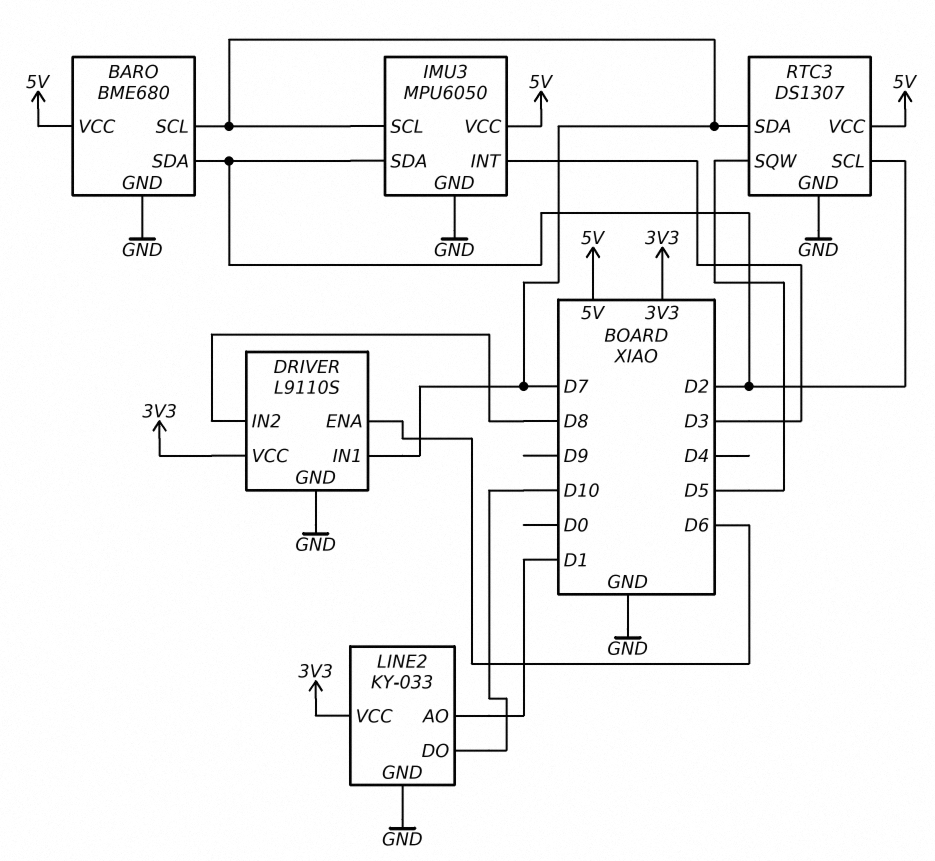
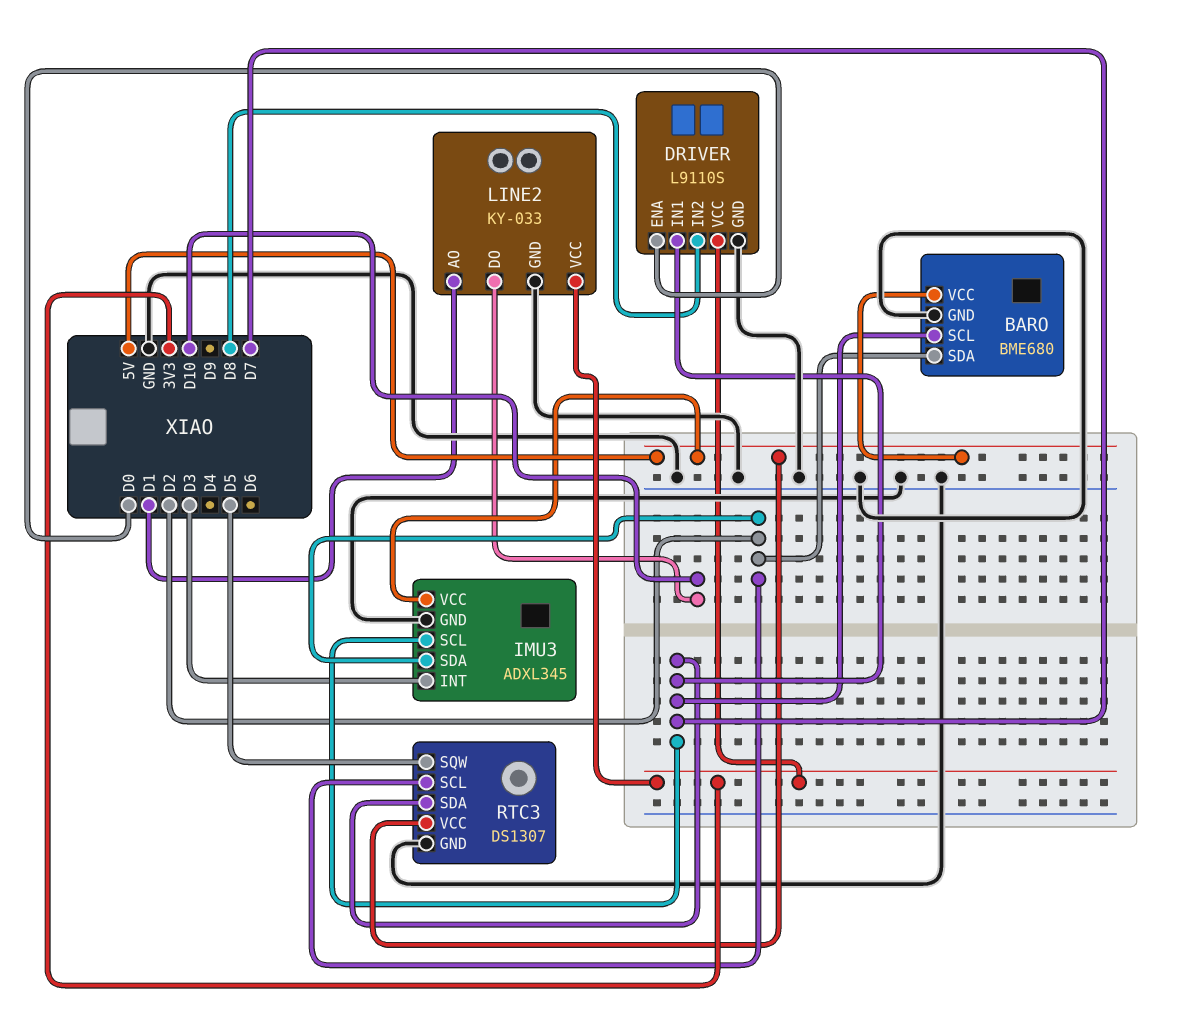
DRIVER pin ENA: D6 -> D0
IMU3: MPU6050 -> ADXL345

